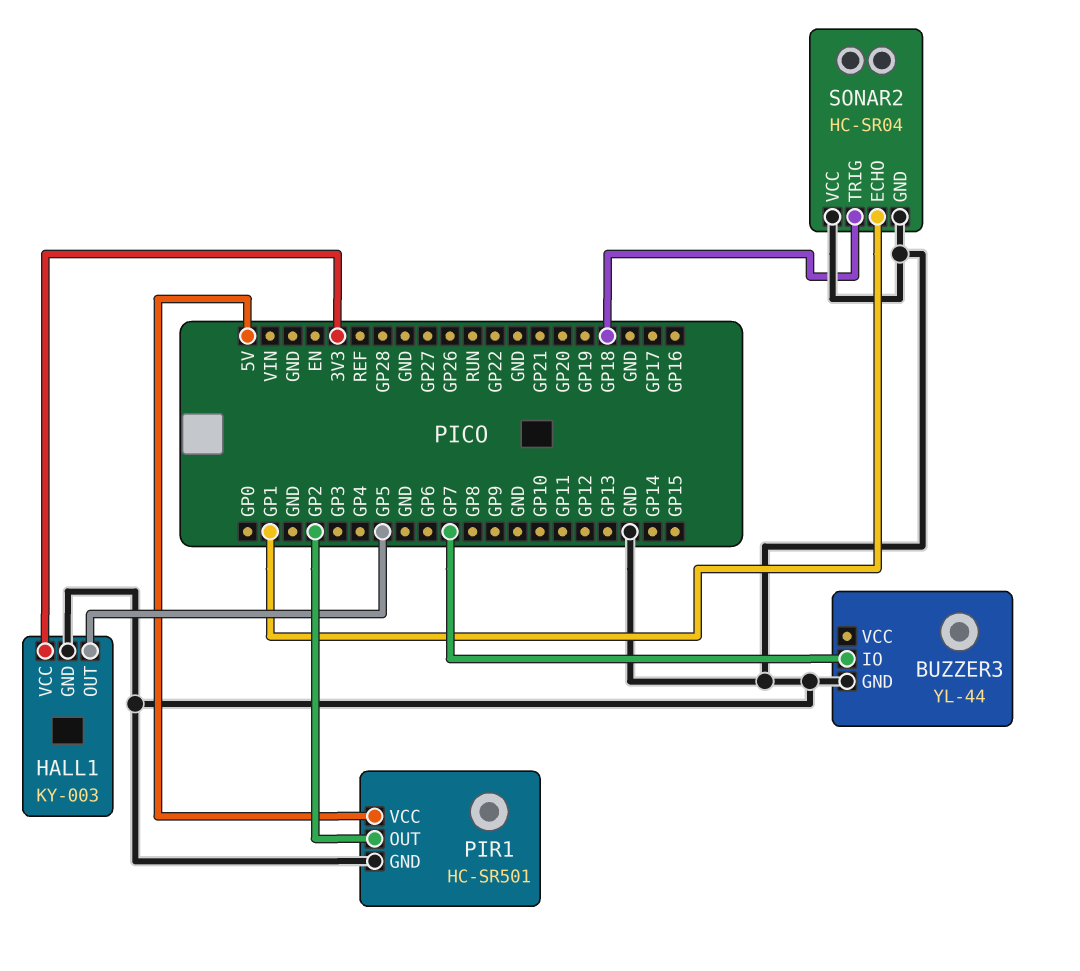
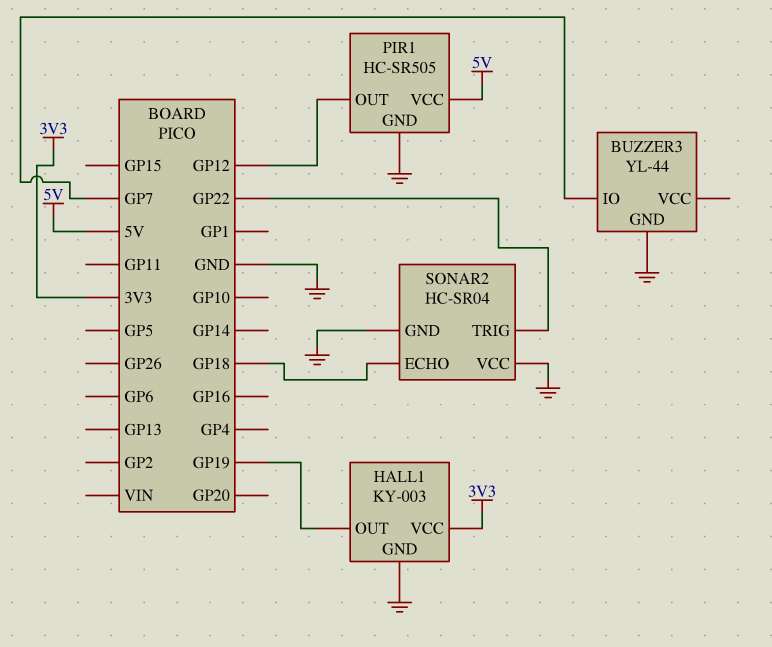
HALL1 pin OUT: GP5 -> GP19
PIR1: HC-SR501 -> HC-SR505
PIR1 pin OUT: GP2 -> GP12
SONAR2 pin ECHO: GP1 -> GP18
SONAR2 pin TRIG: GP18 -> GP22

